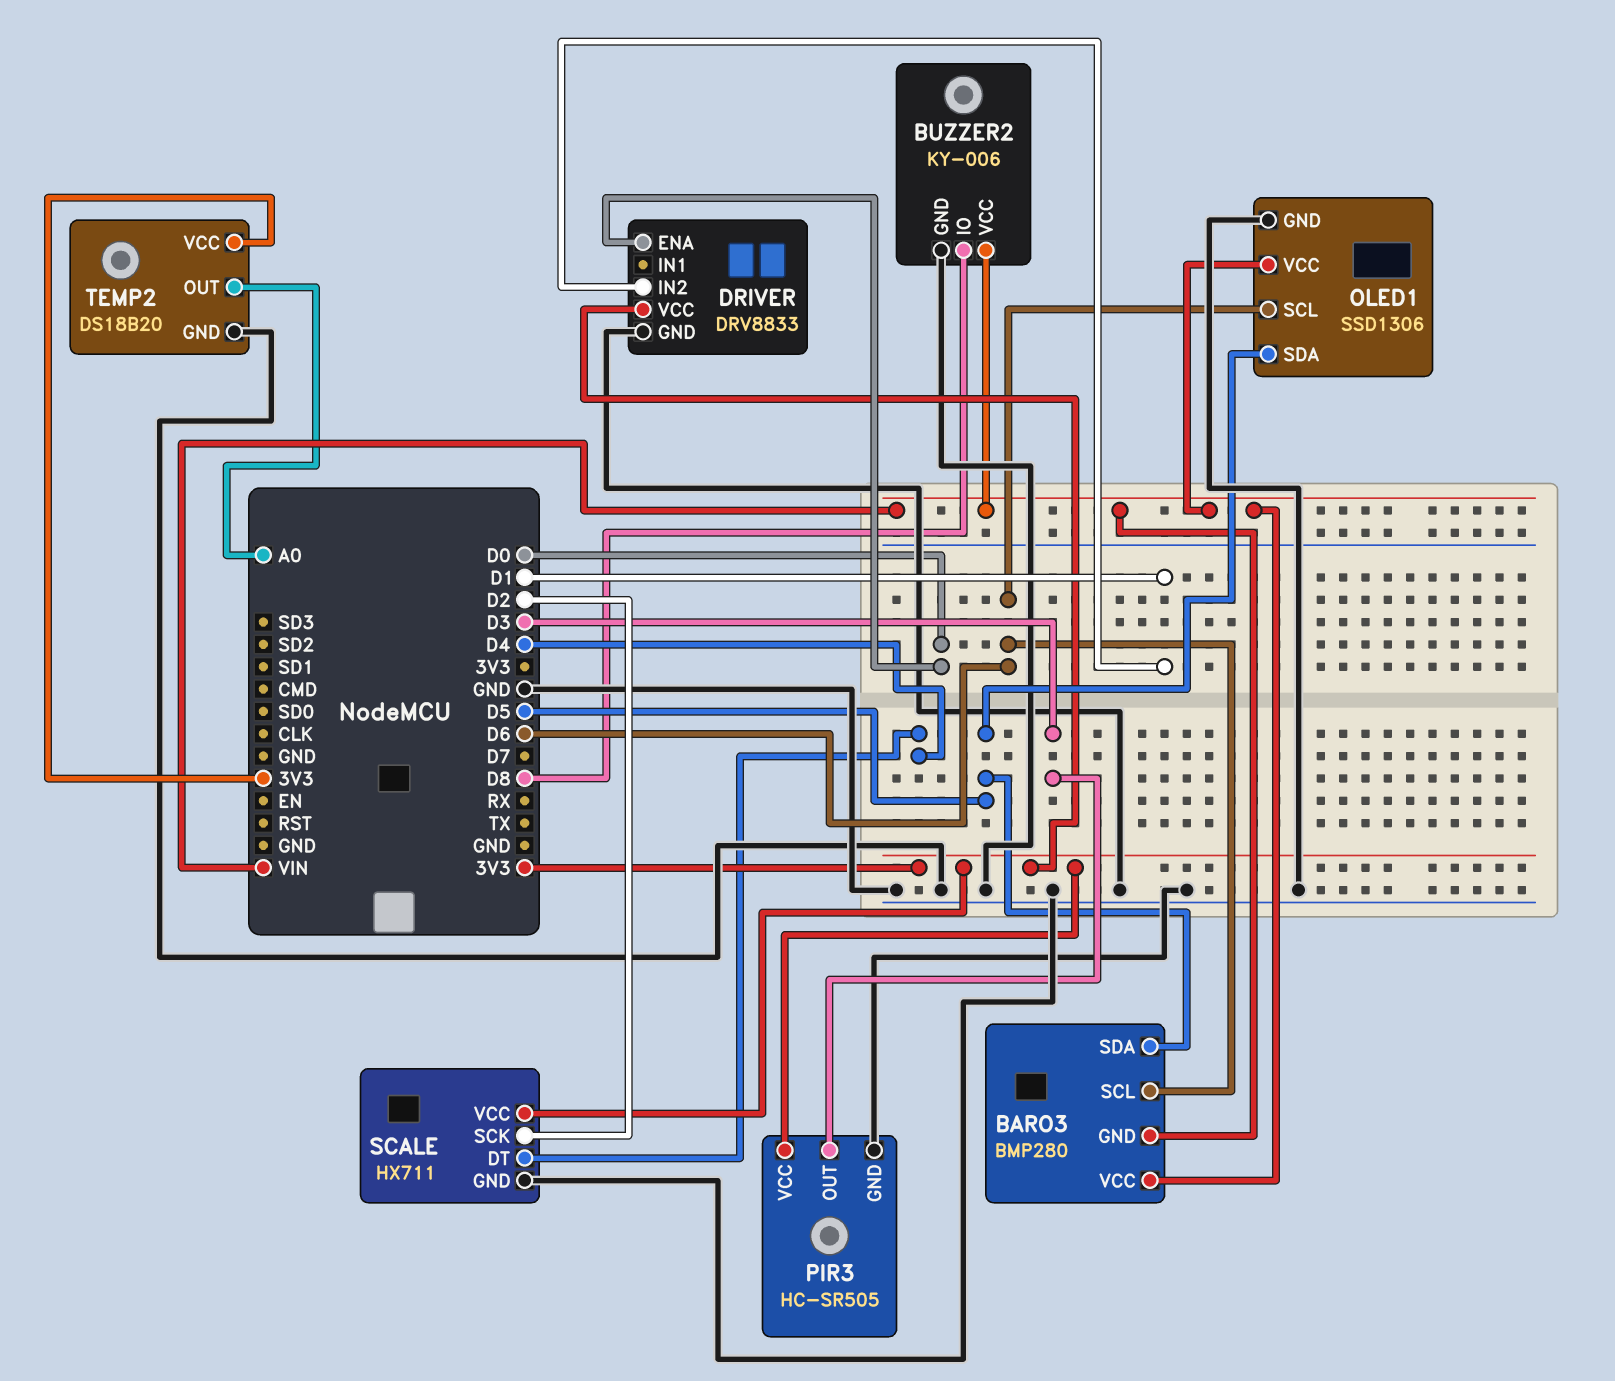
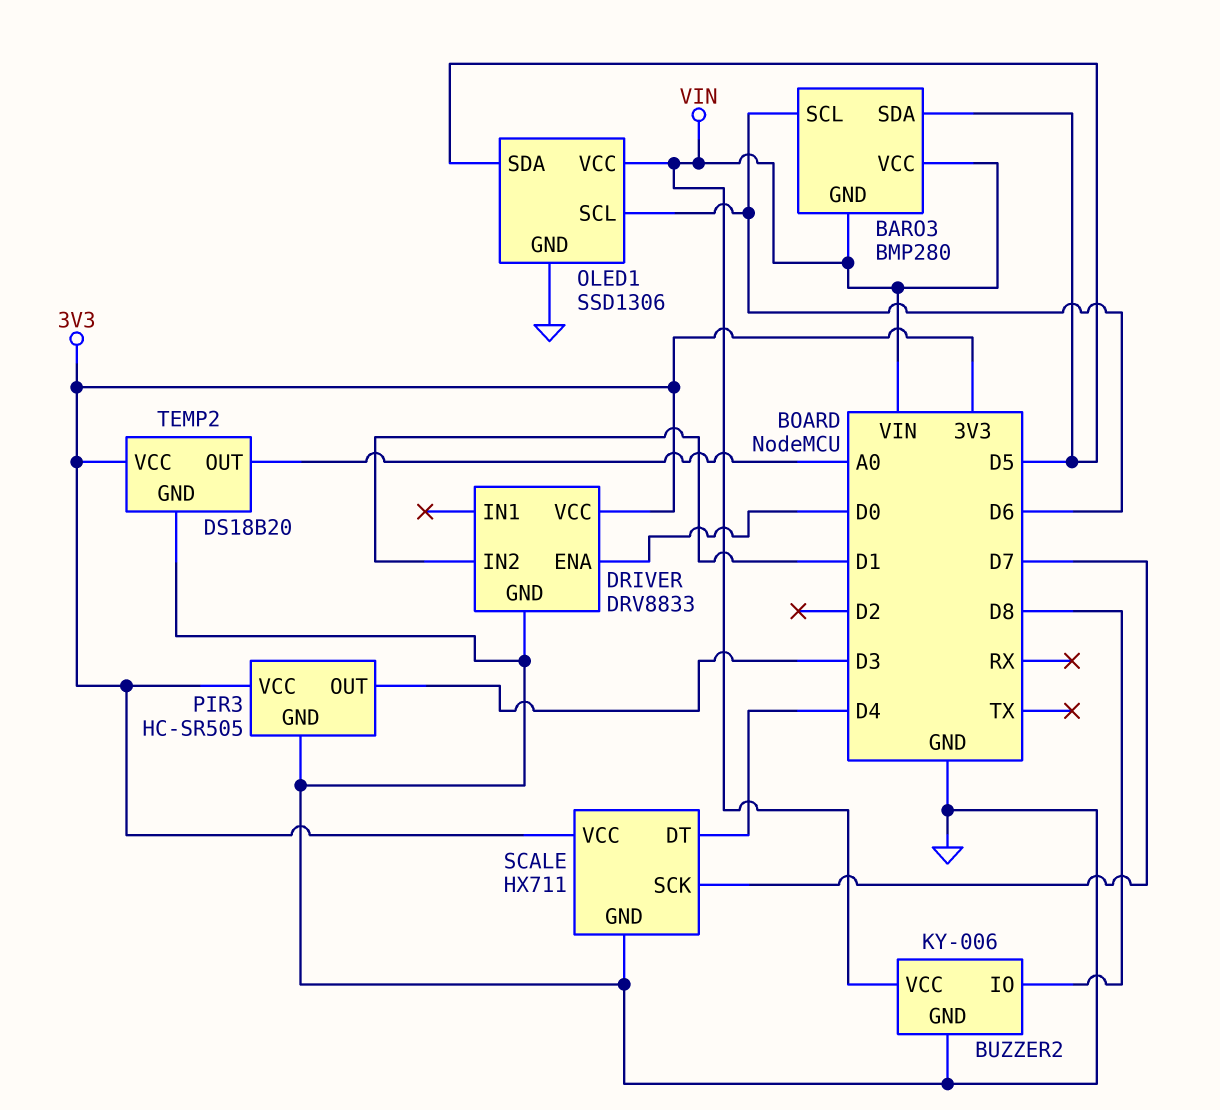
SCALE pin SCK: D2 -> D7

